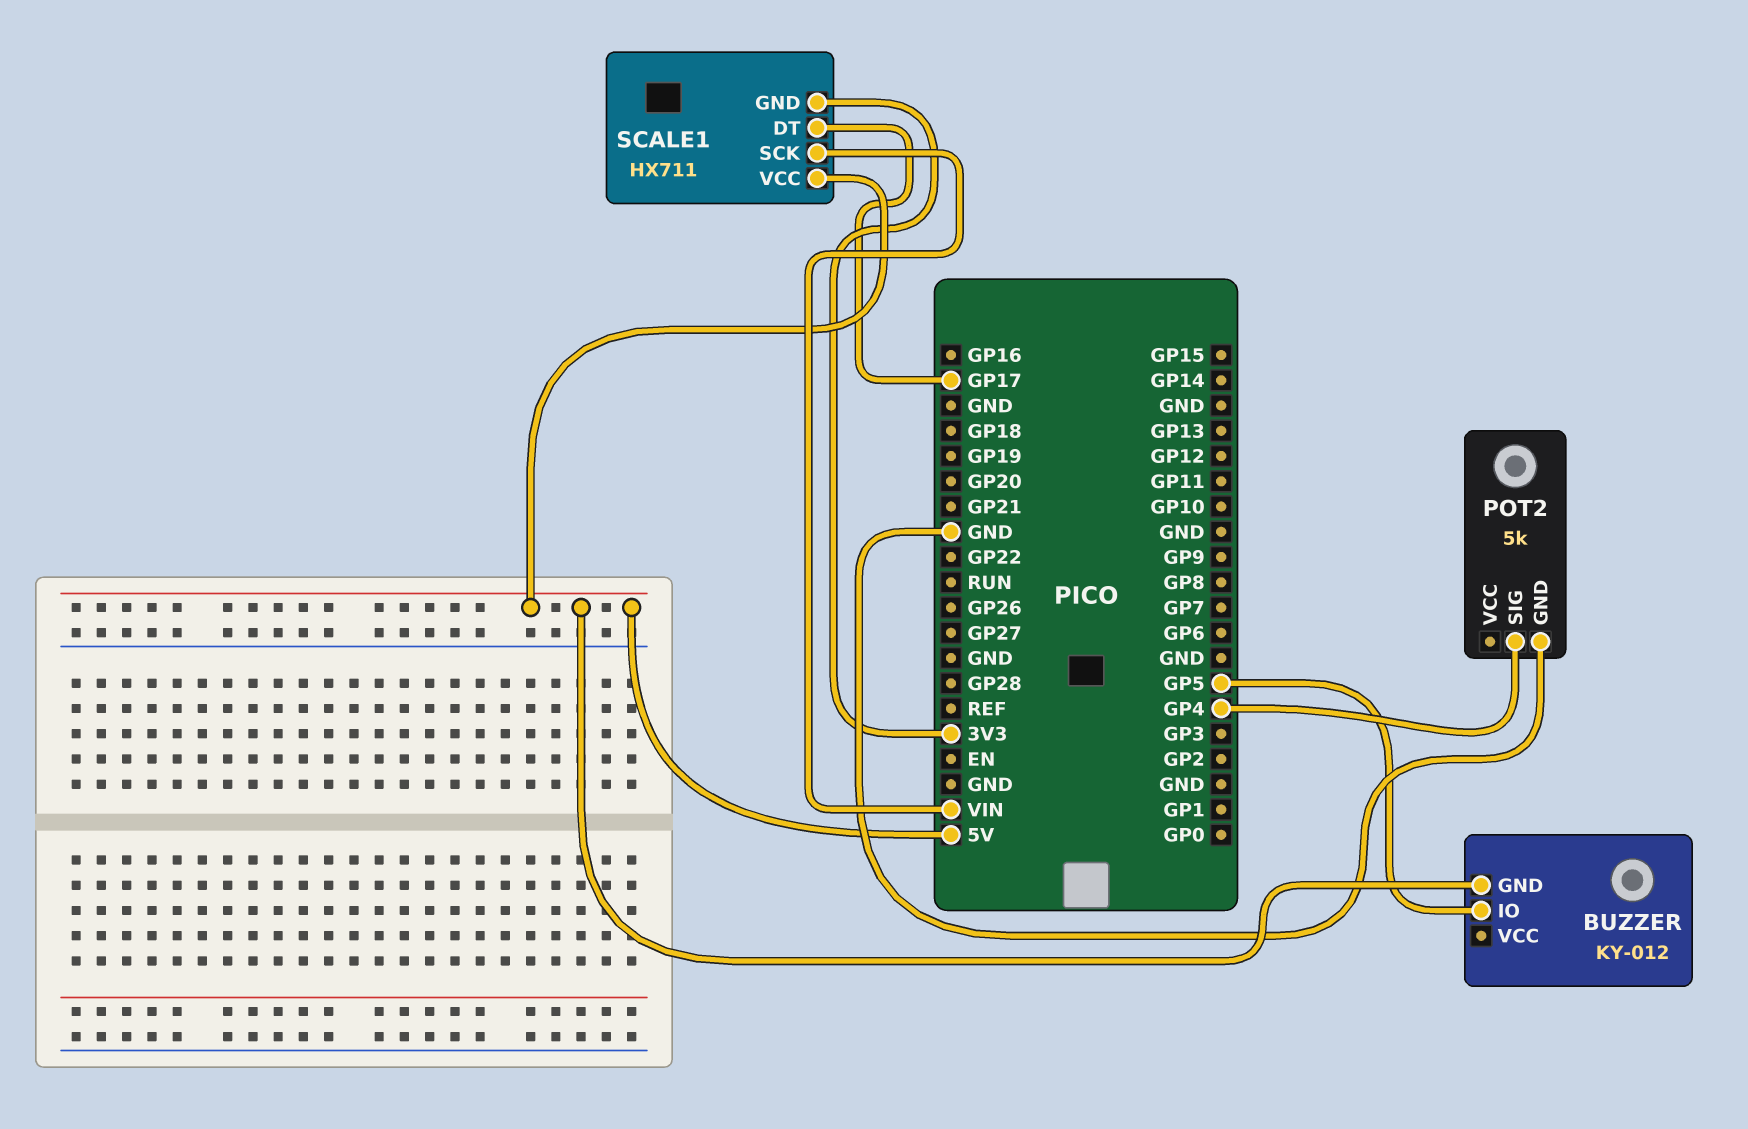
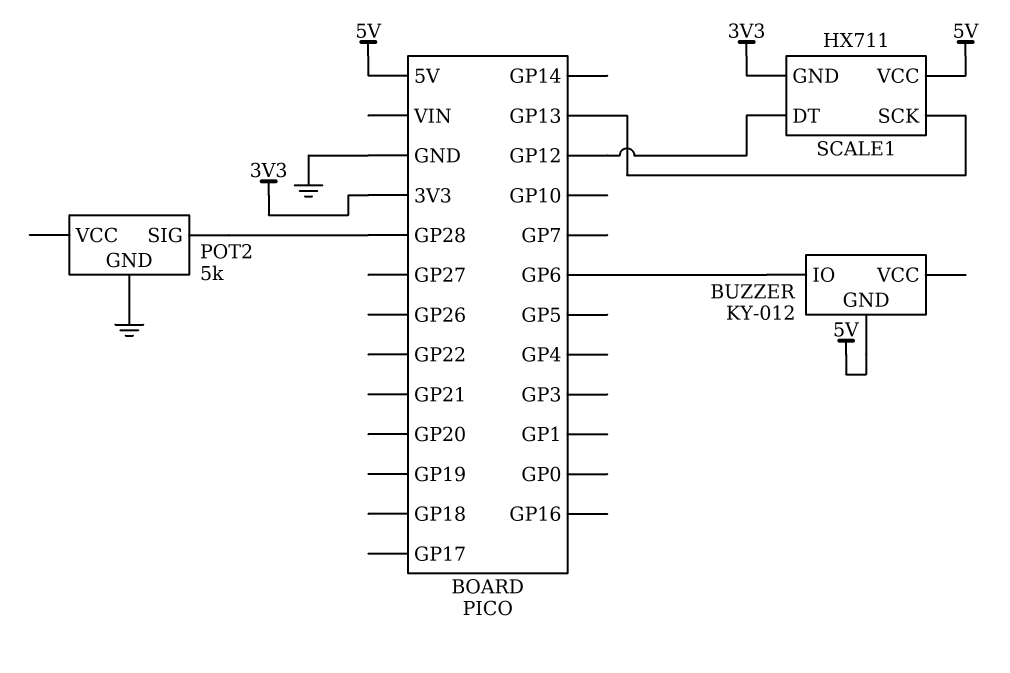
BUZZER pin IO: GP5 -> GP6
POT2 pin SIG: GP4 -> GP28
SCALE1 pin DT: GP17 -> GP12
SCALE1 pin SCK: VIN -> GP13

